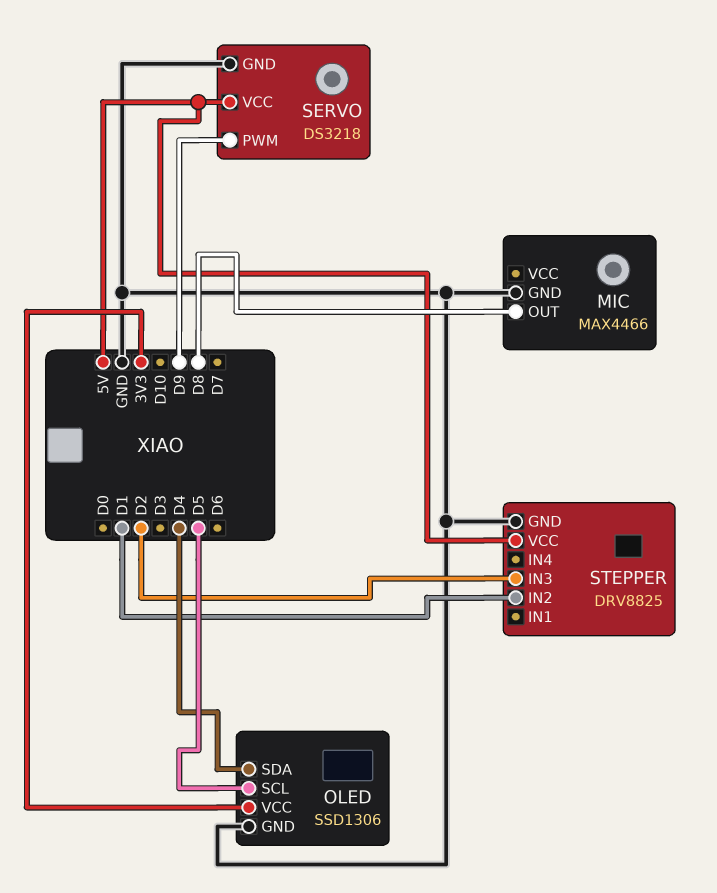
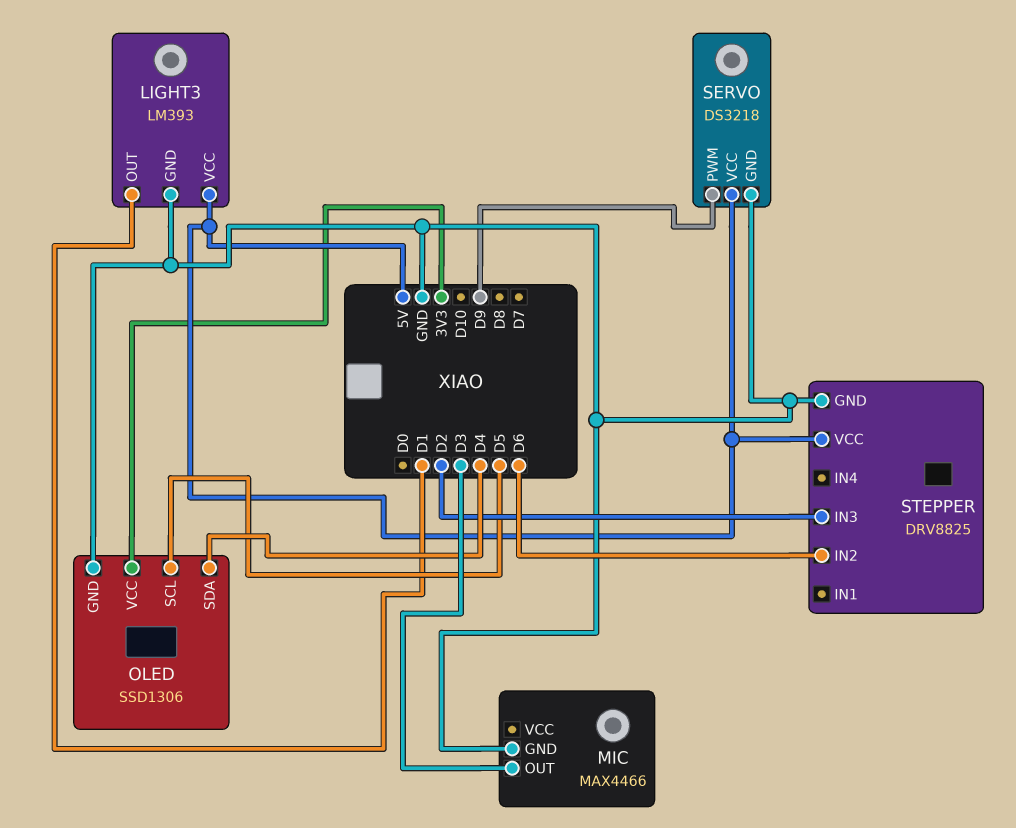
LIGHT3: none -> LM393
LIGHT3 pin GND: none -> GND
LIGHT3 pin OUT: none -> D1
LIGHT3 pin VCC: none -> 5V
MIC pin OUT: D8 -> D3
STEPPER pin IN2: D1 -> D6

